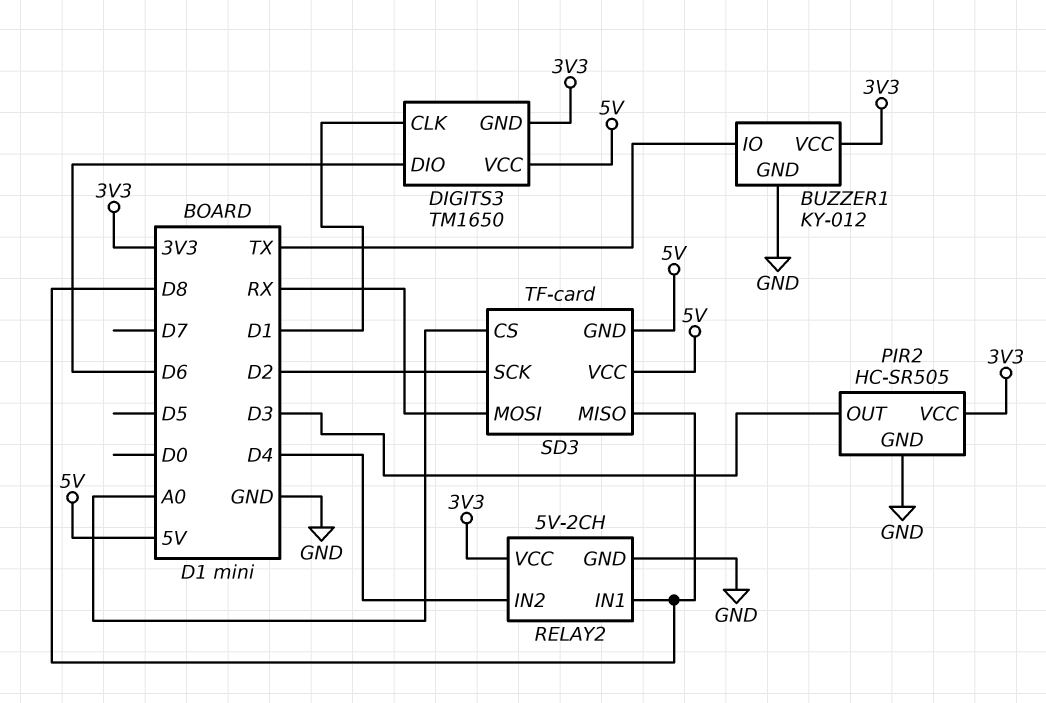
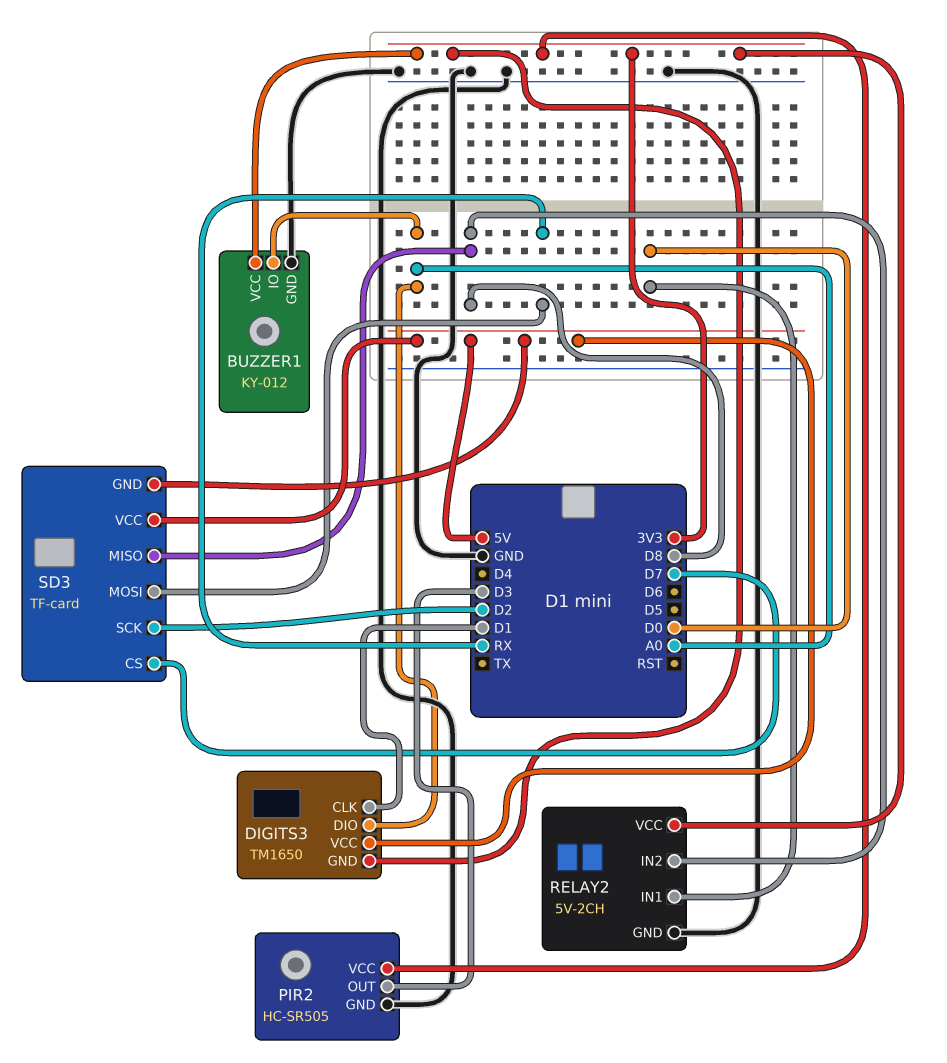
BUZZER1 pin IO: TX -> A0
DIGITS3 pin DIO: D6 -> A0
RELAY2 pin IN1: D8 -> D0
RELAY2 pin IN2: D4 -> D8
SD3 pin CS: A0 -> D7

